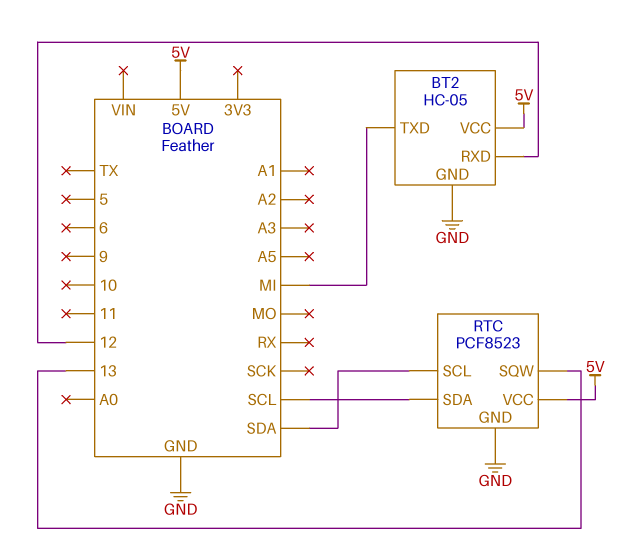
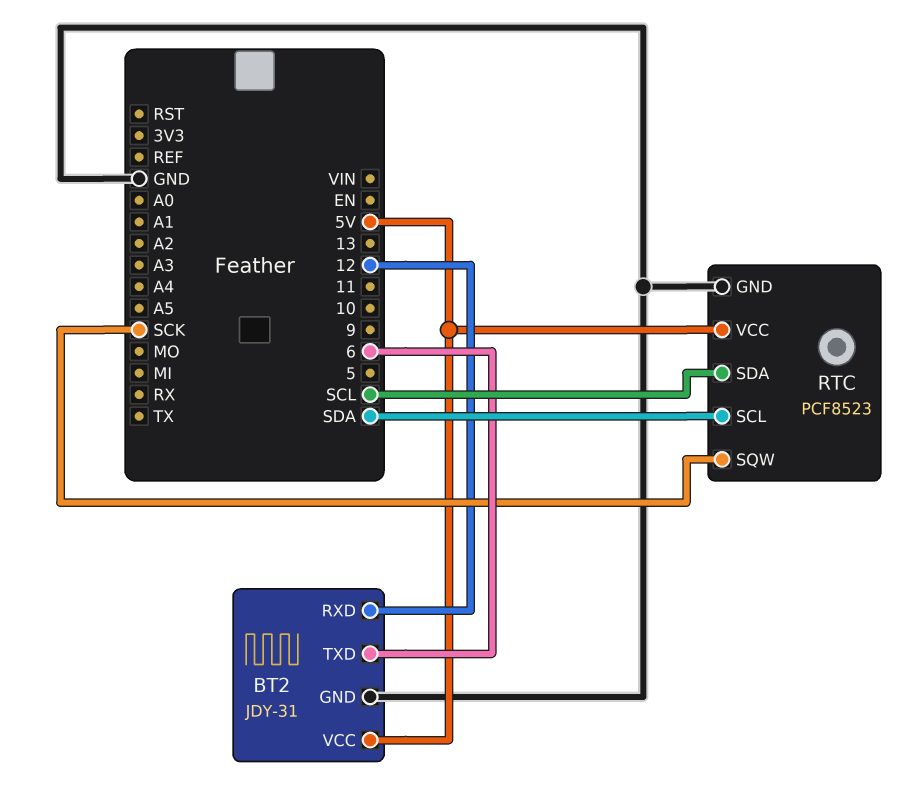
BT2: HC-05 -> JDY-31
BT2 pin TXD: MI -> 6
RTC pin SQW: 13 -> SCK

